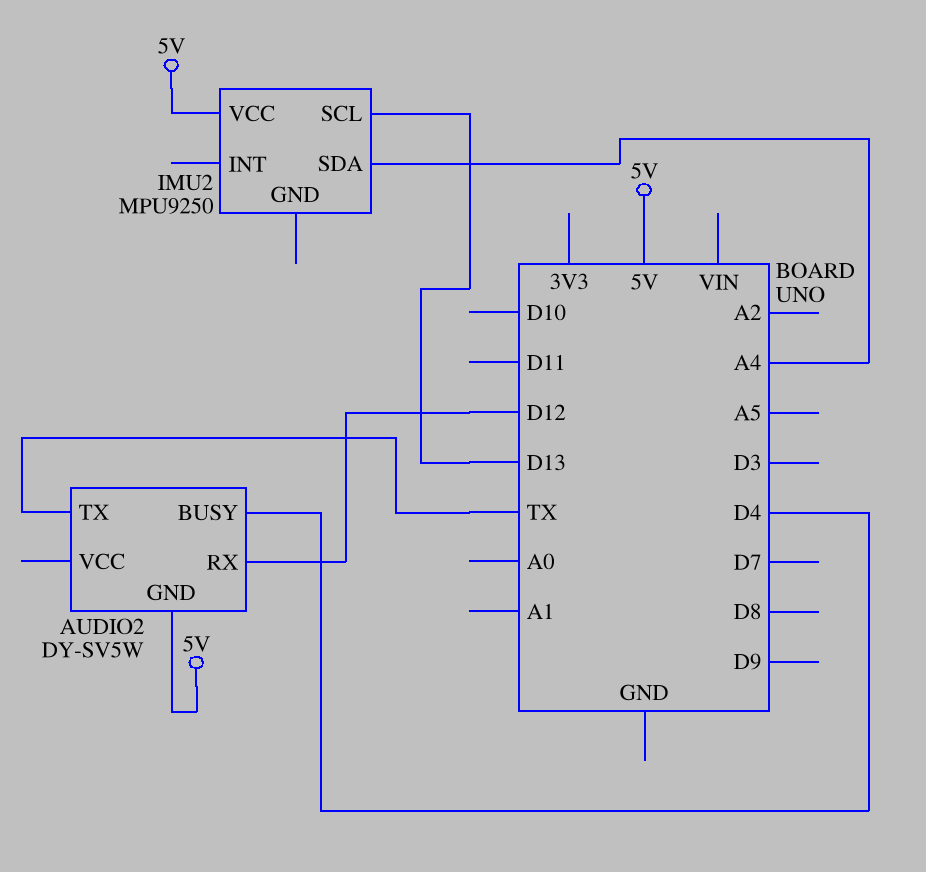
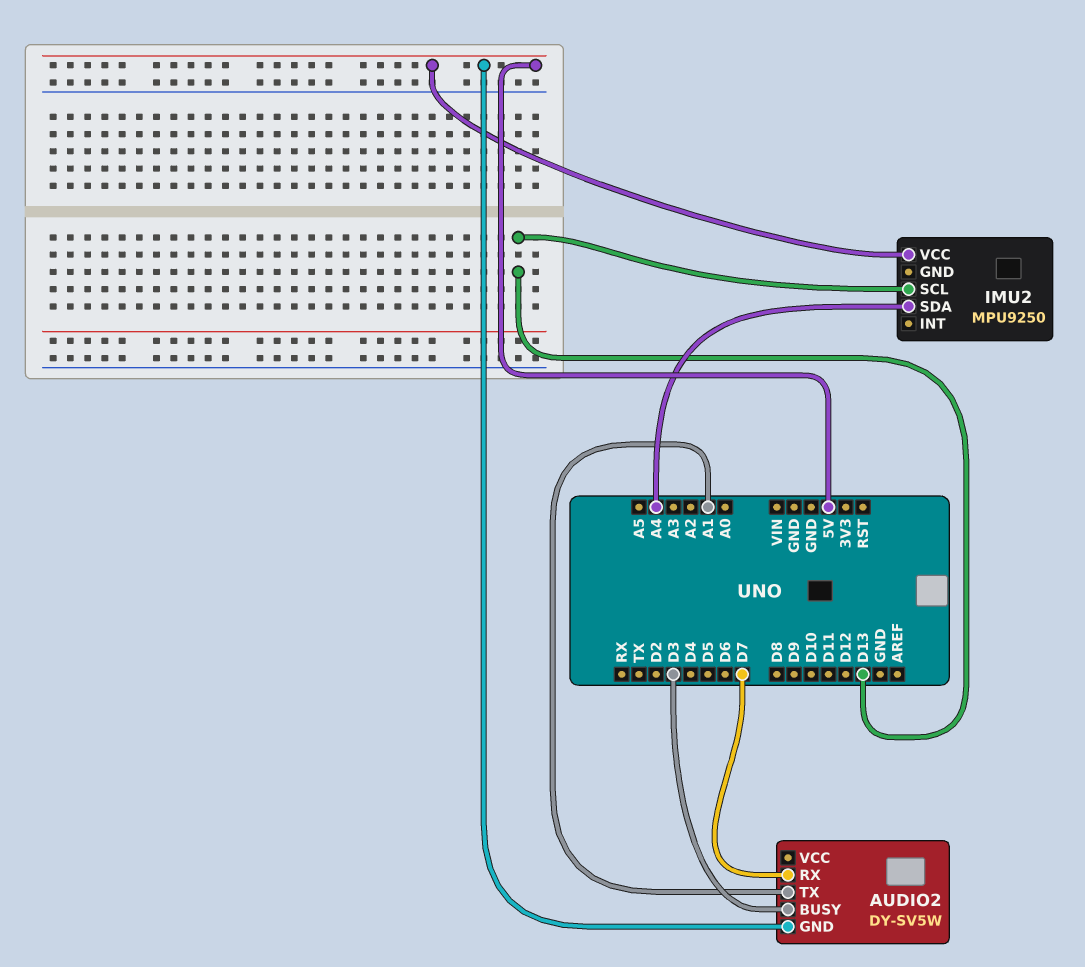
AUDIO2 pin BUSY: D4 -> D3
AUDIO2 pin RX: D12 -> D7
AUDIO2 pin TX: TX -> A1

